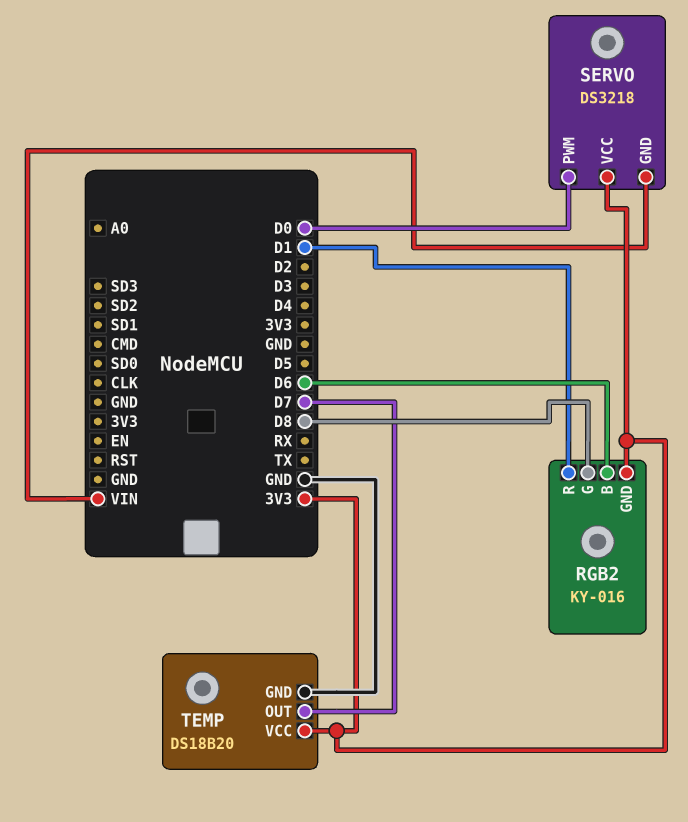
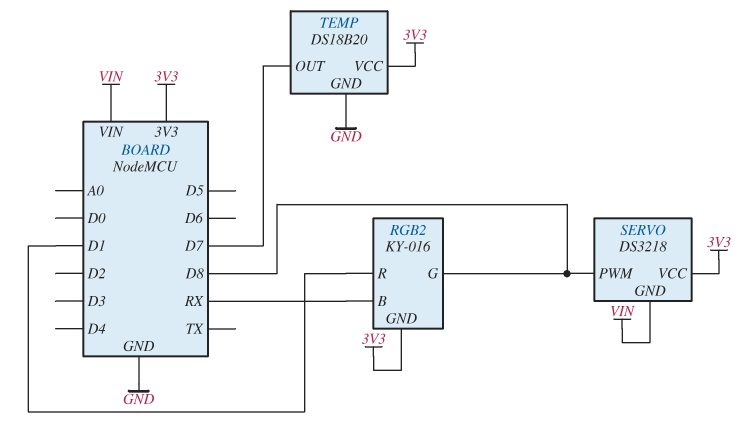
RGB2 pin B: D6 -> RX
SERVO pin PWM: D0 -> D8

